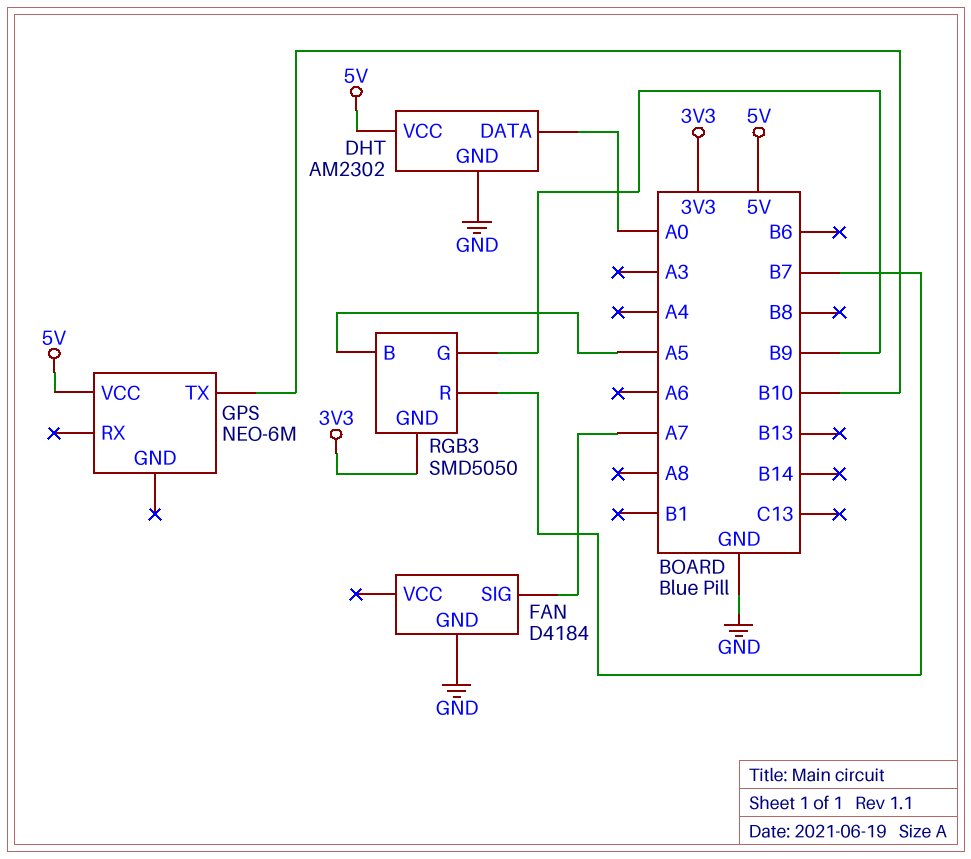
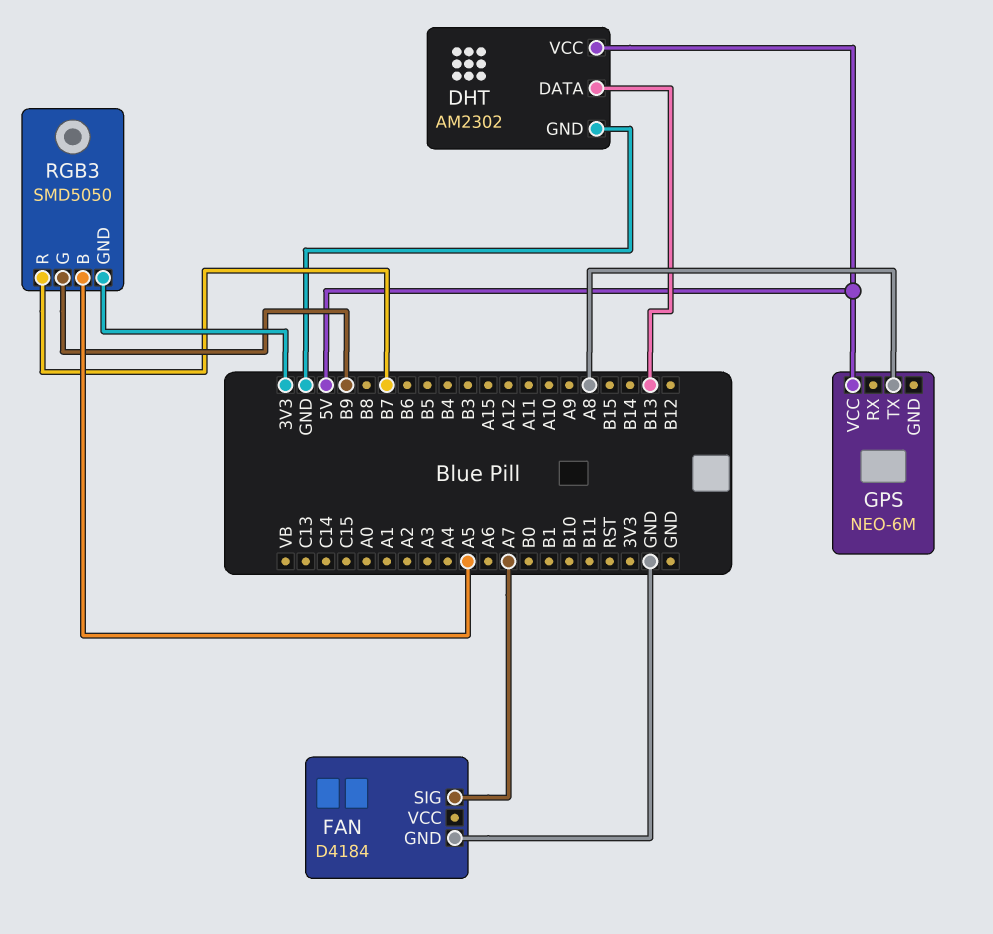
DHT pin DATA: A0 -> B13
GPS pin TX: B10 -> A8

